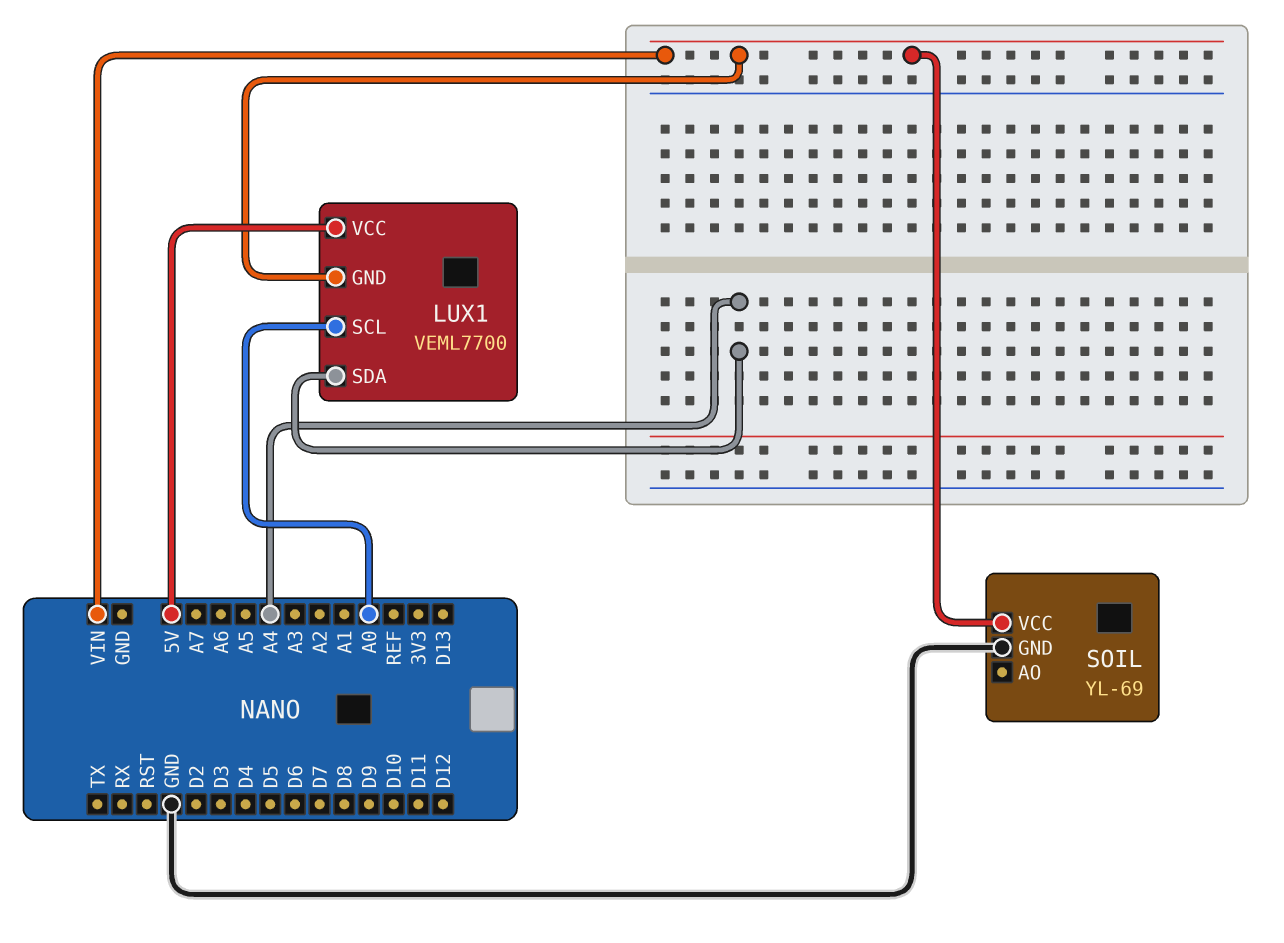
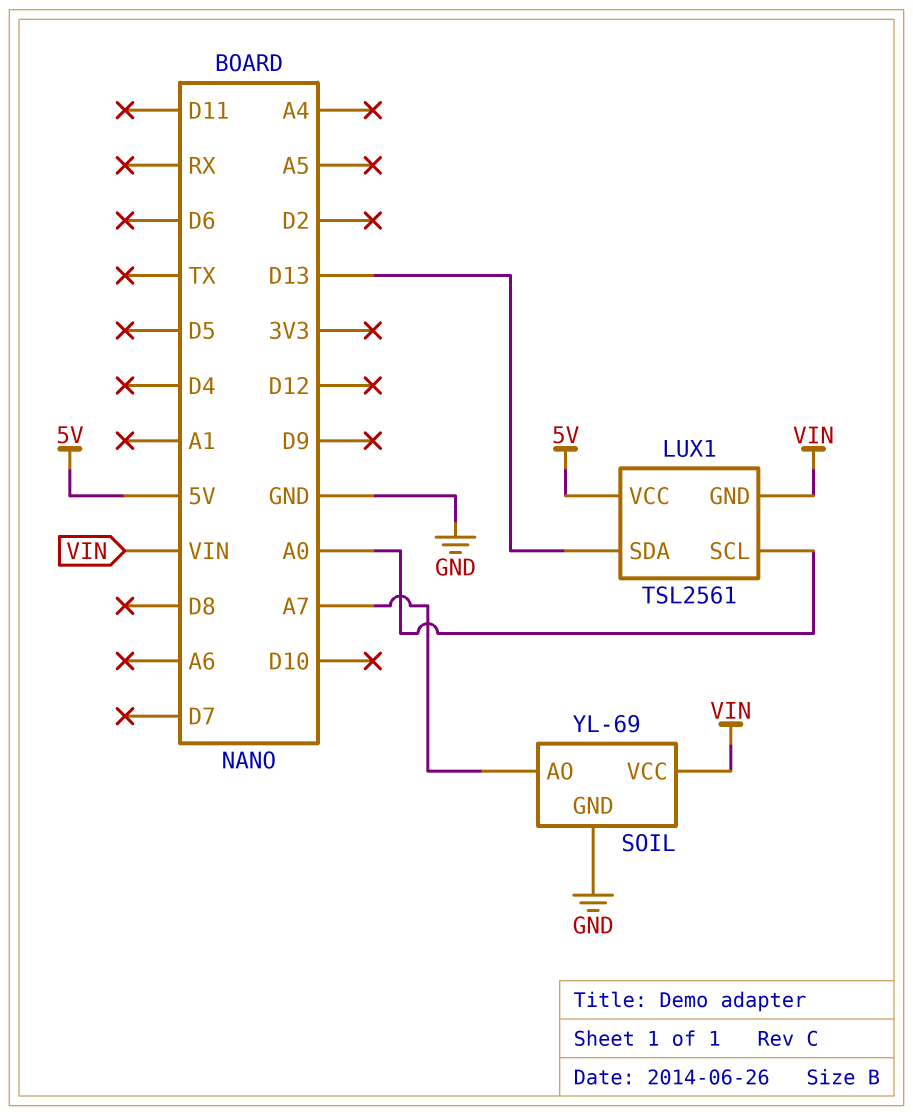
LUX1: VEML7700 -> TSL2561
LUX1 pin SDA: A4 -> D13
SOIL pin AO: none -> A7

